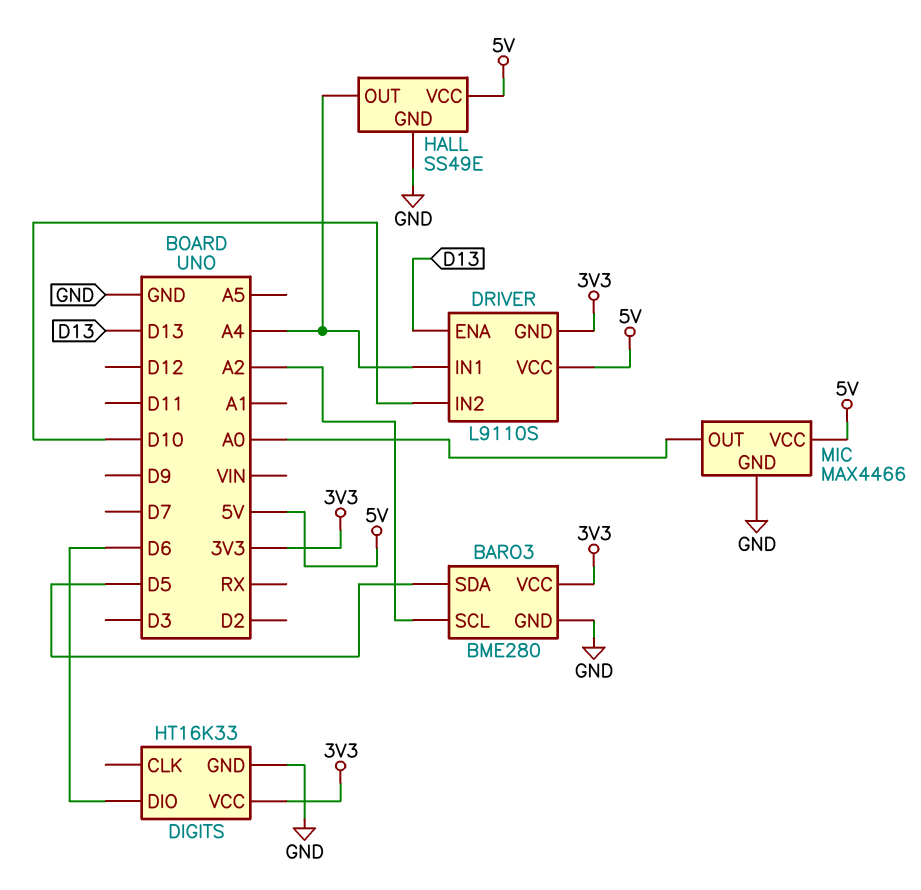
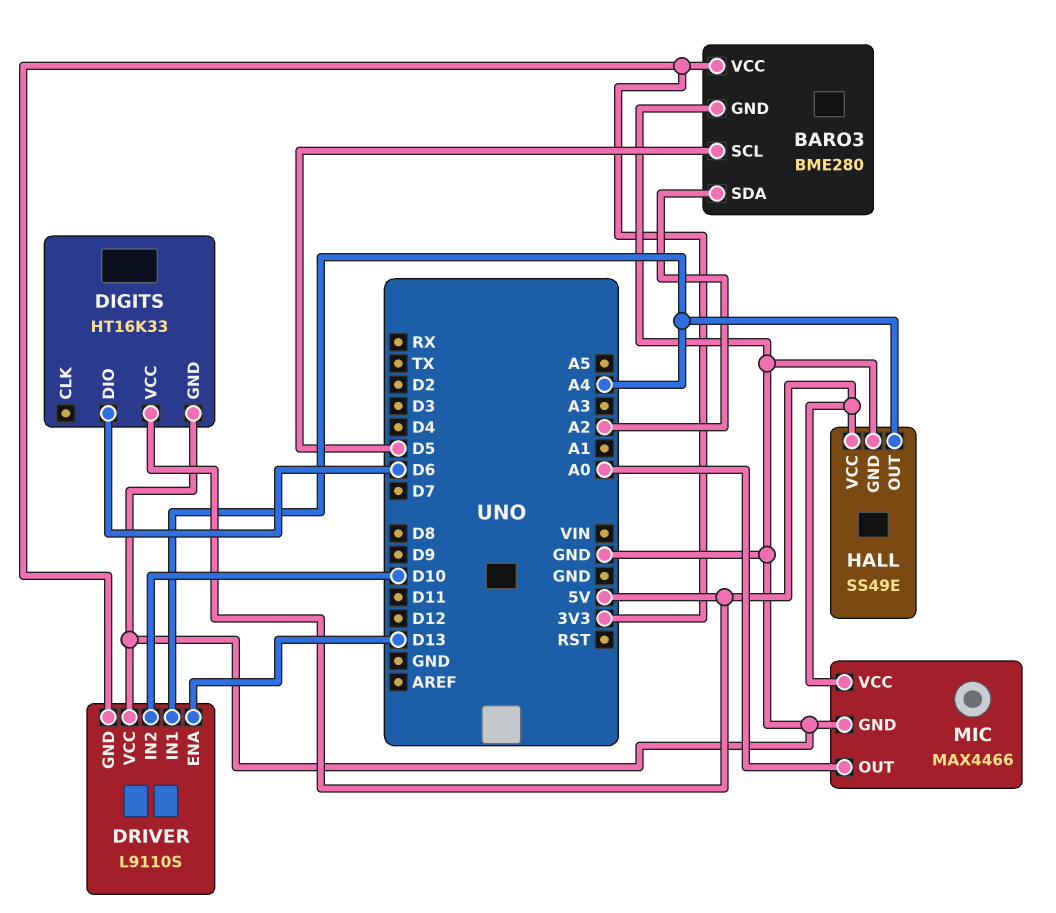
BARO3 pin SCL: A2 -> D5
BARO3 pin SDA: D5 -> A2
DIGITS pin VCC: 3V3 -> 5V
DRIVER pin VCC: 5V -> GND

